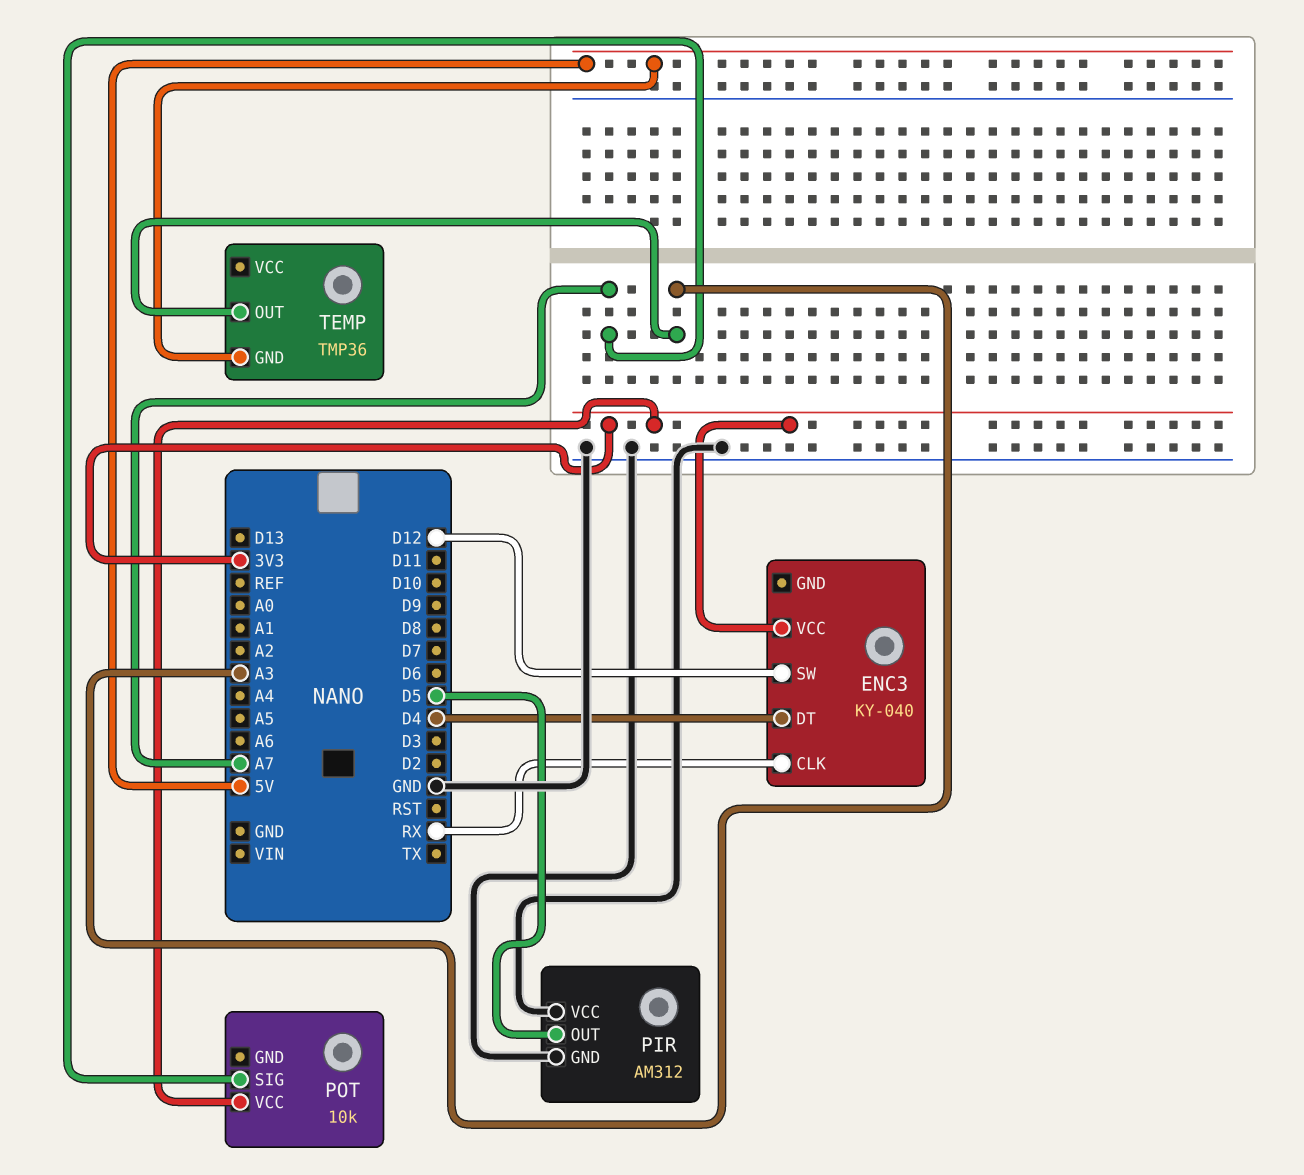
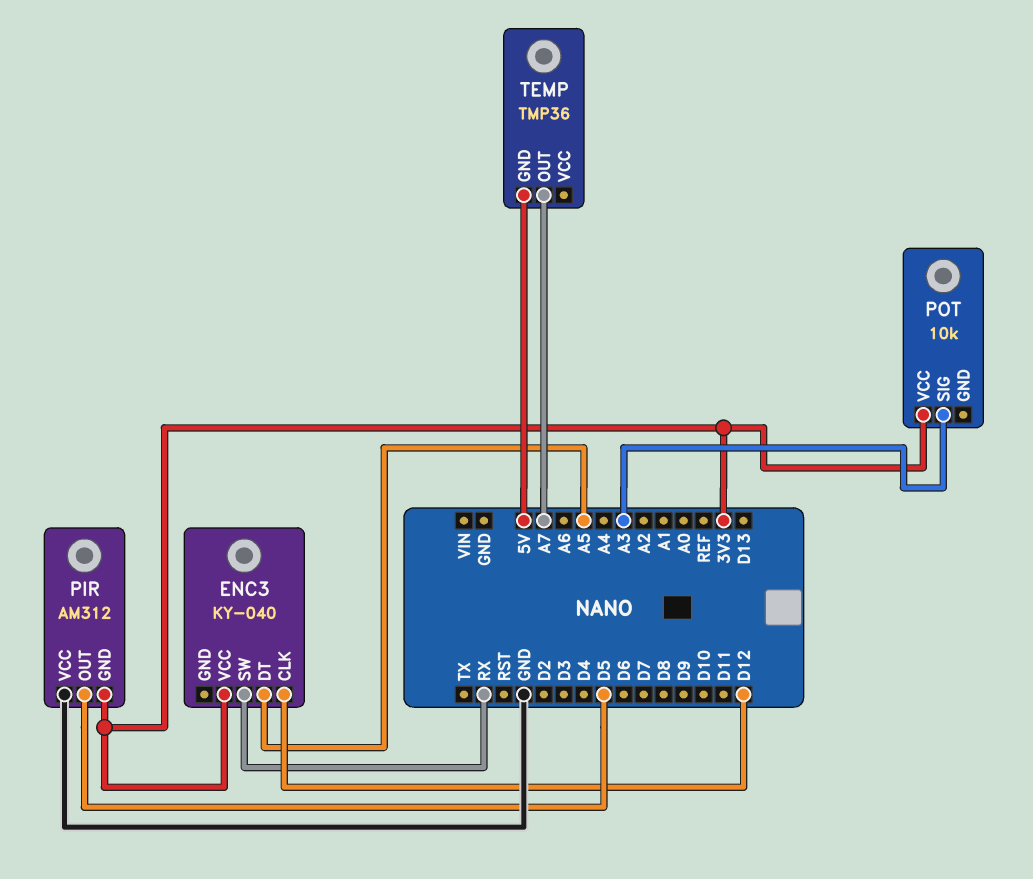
ENC3 pin CLK: RX -> D12
ENC3 pin DT: D4 -> A5
ENC3 pin SW: D12 -> RX
PIR pin GND: GND -> 3V3
POT pin SIG: A7 -> A3
TEMP pin OUT: A3 -> A7

